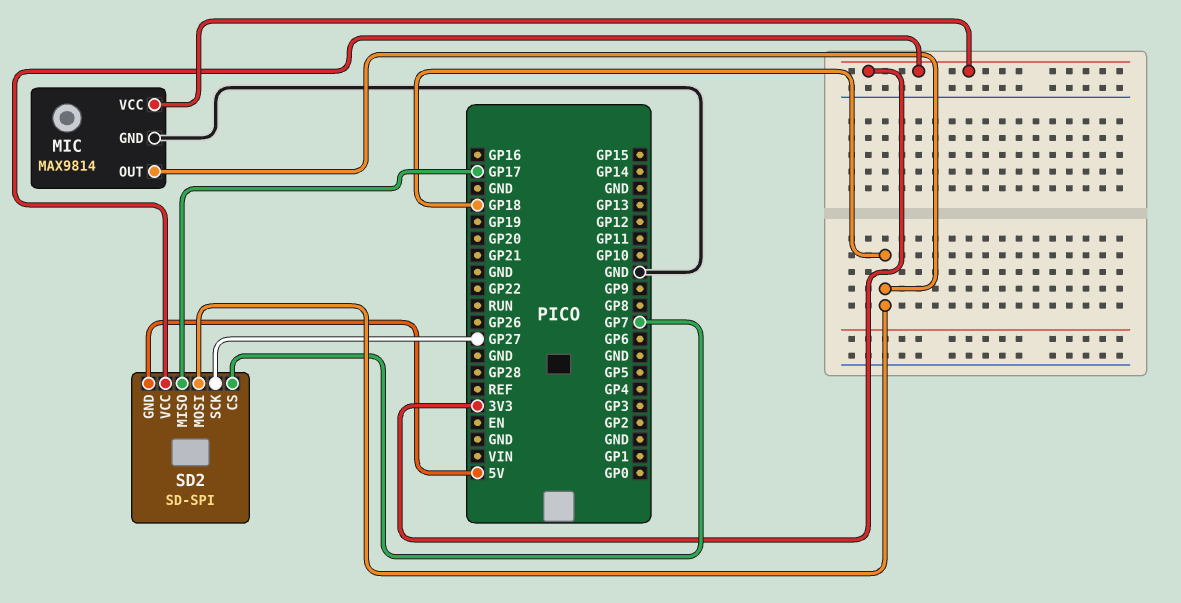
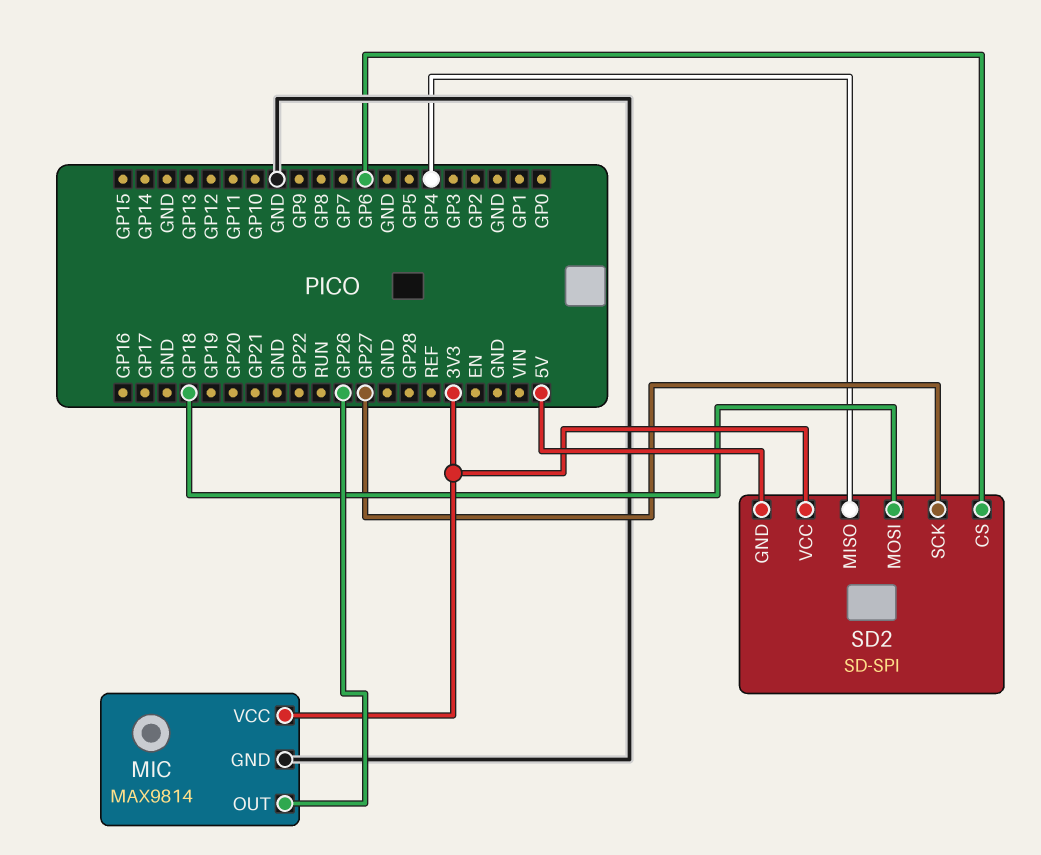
MIC pin OUT: GP18 -> GP26
SD2 pin CS: GP7 -> GP6
SD2 pin MISO: GP17 -> GP4

